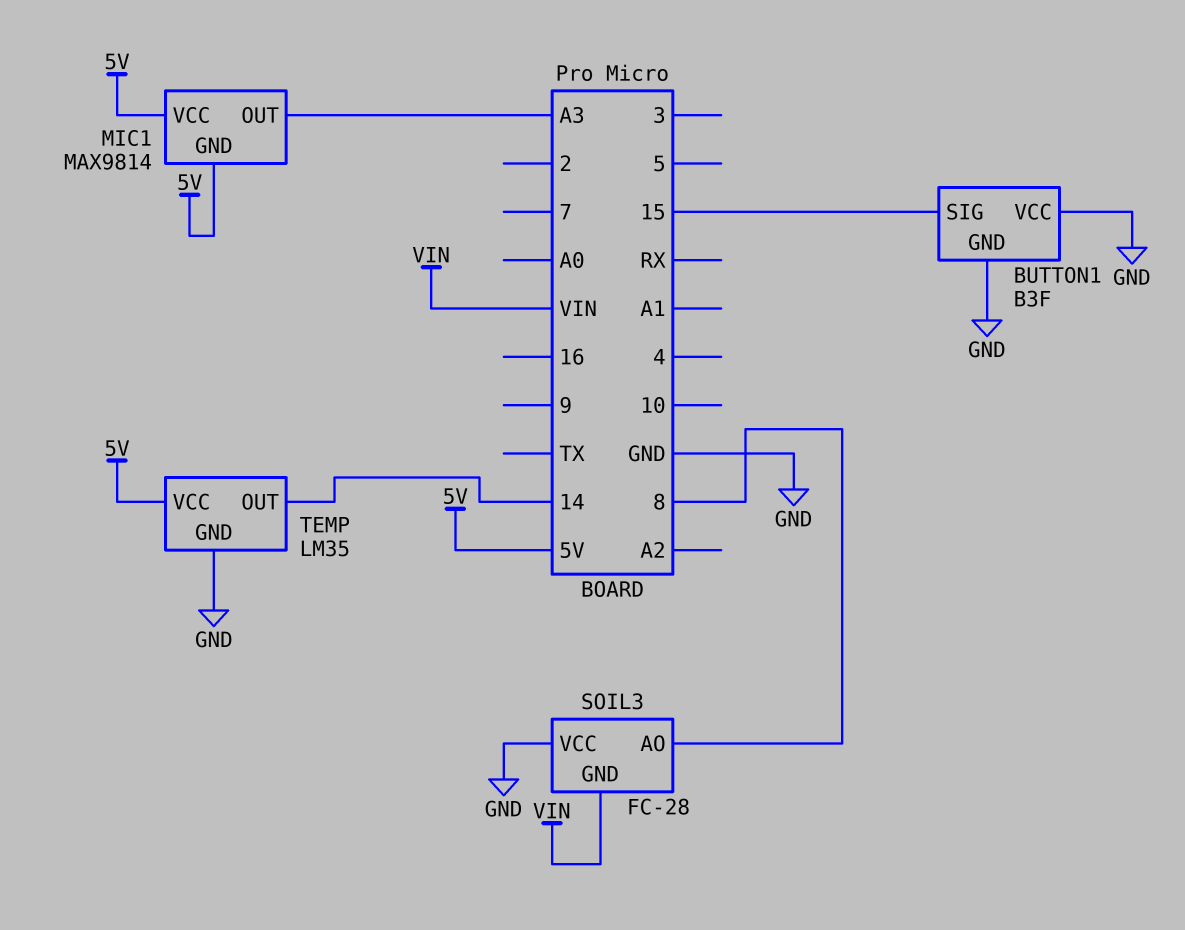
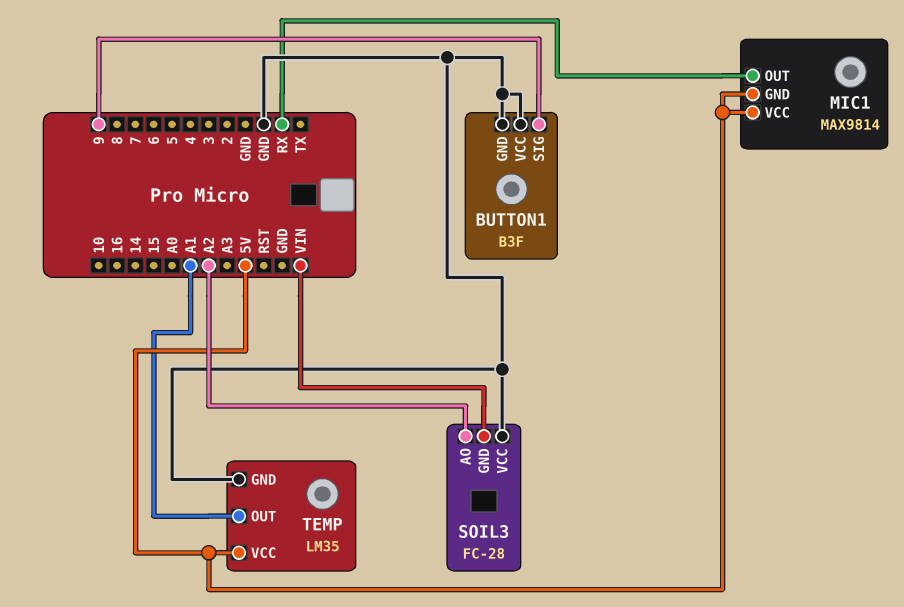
BUTTON1 pin SIG: 15 -> 9
MIC1 pin OUT: A3 -> RX
SOIL3 pin AO: 8 -> A2
TEMP pin OUT: 14 -> A1

